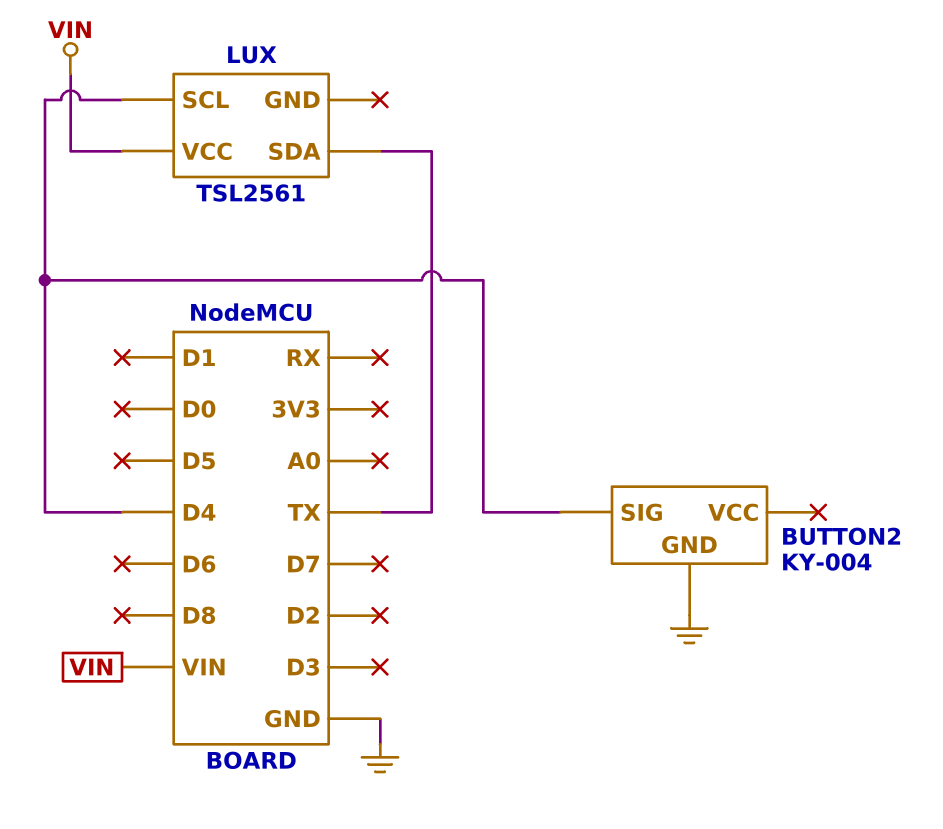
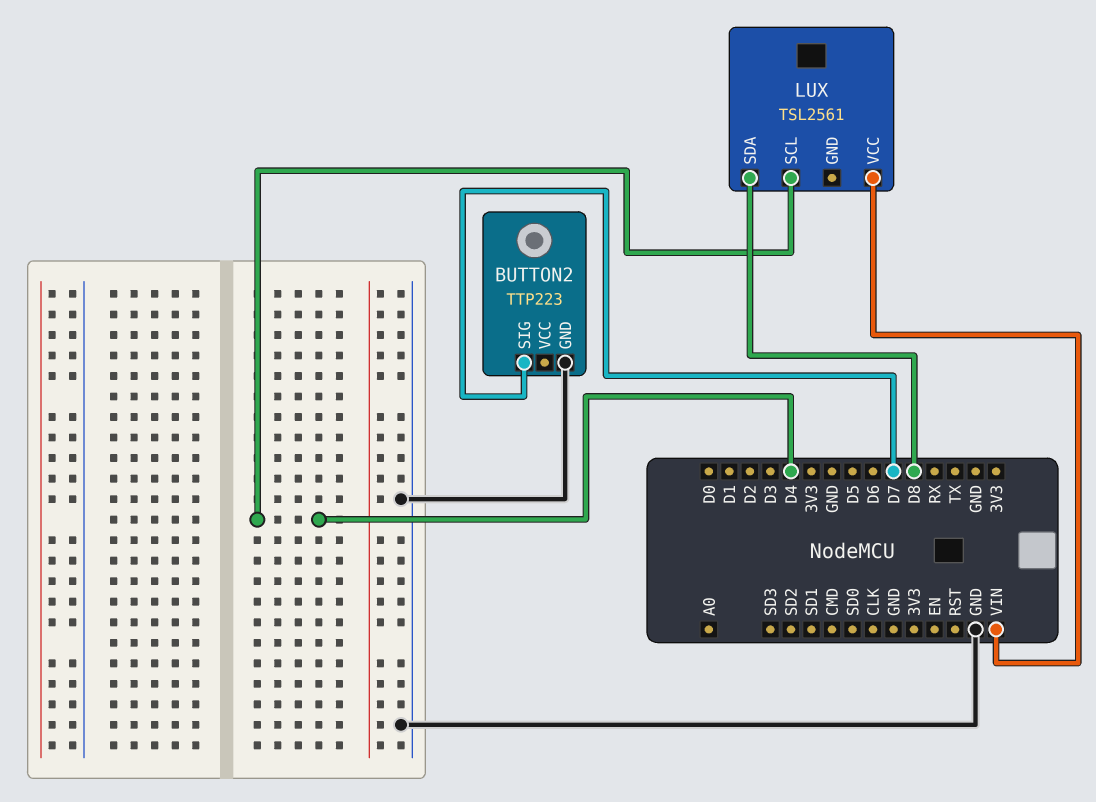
BUTTON2: KY-004 -> TTP223
BUTTON2 pin SIG: D4 -> D7
LUX pin SDA: TX -> D8

